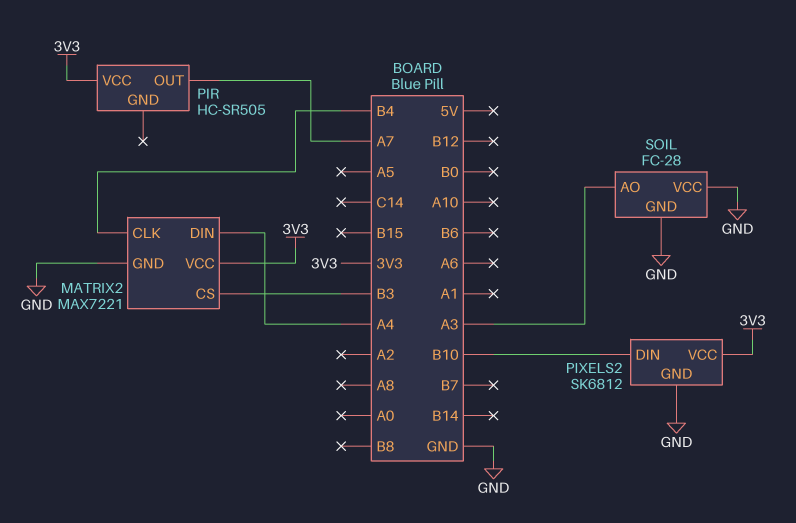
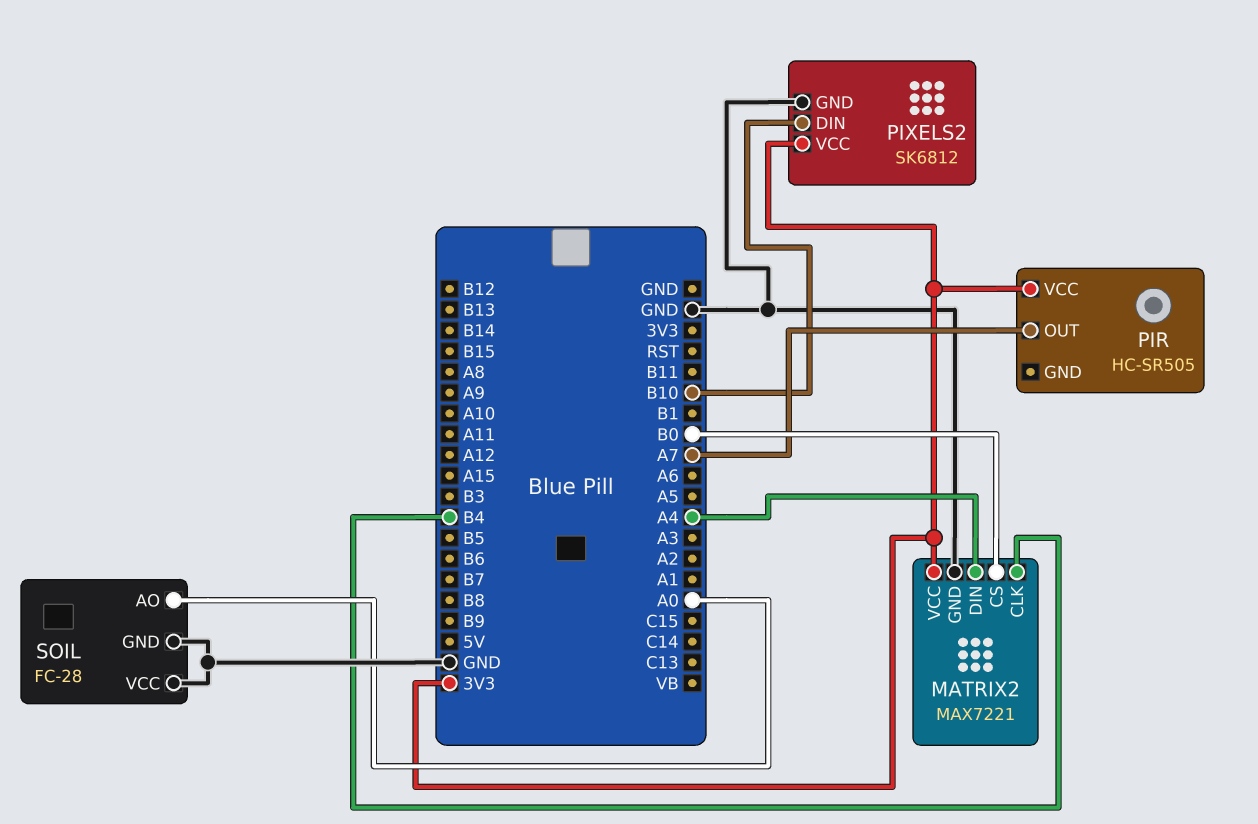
MATRIX2 pin CS: B3 -> B0
SOIL pin AO: A3 -> A0

